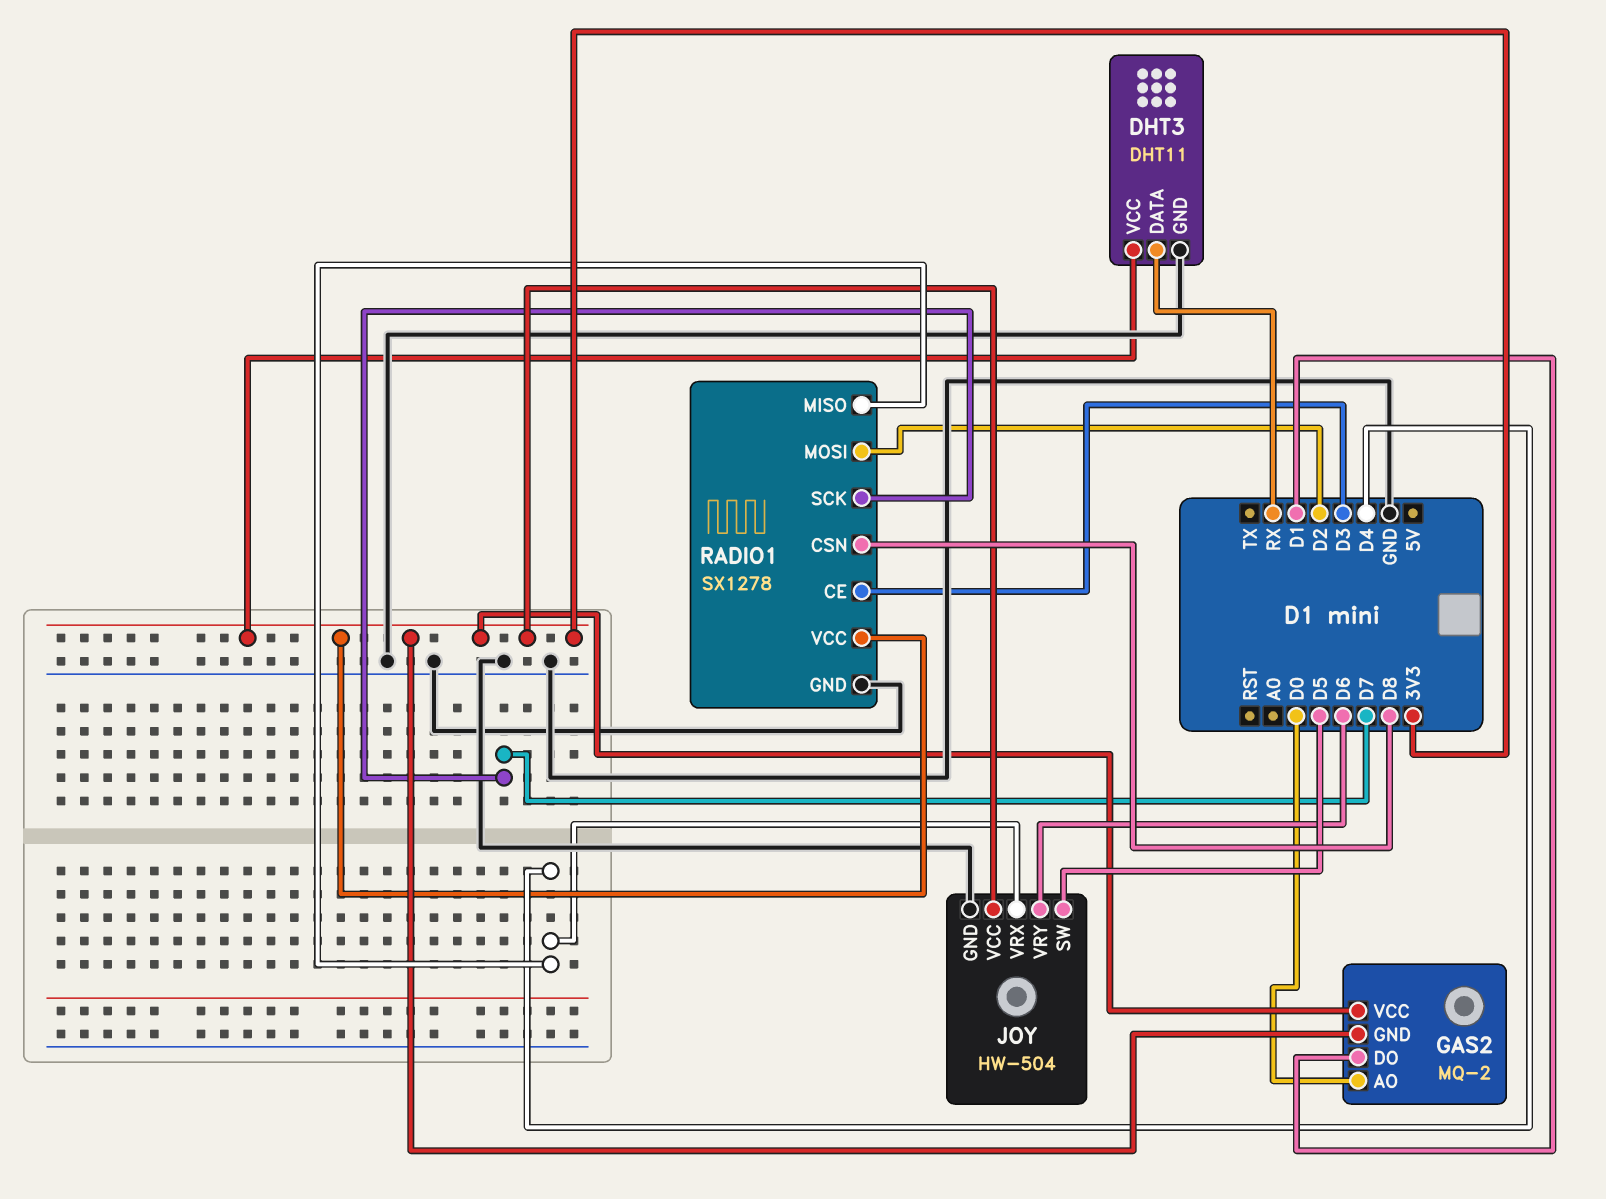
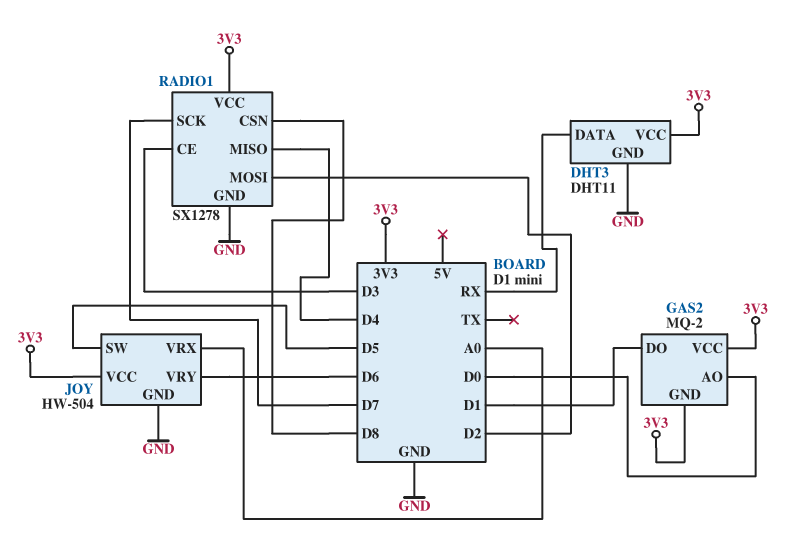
JOY pin VRX: D4 -> A0

